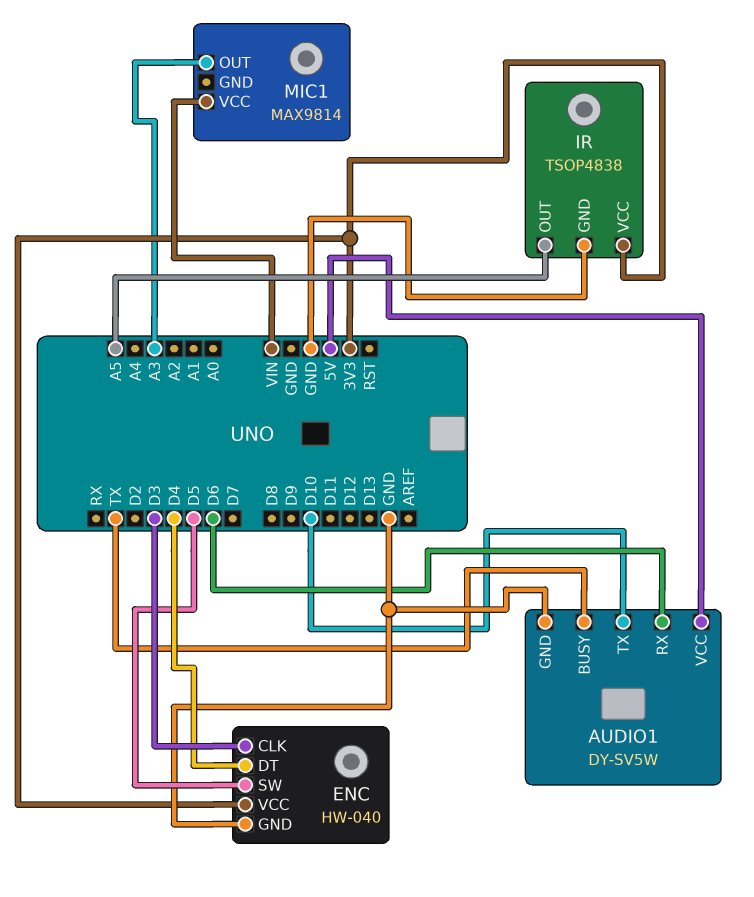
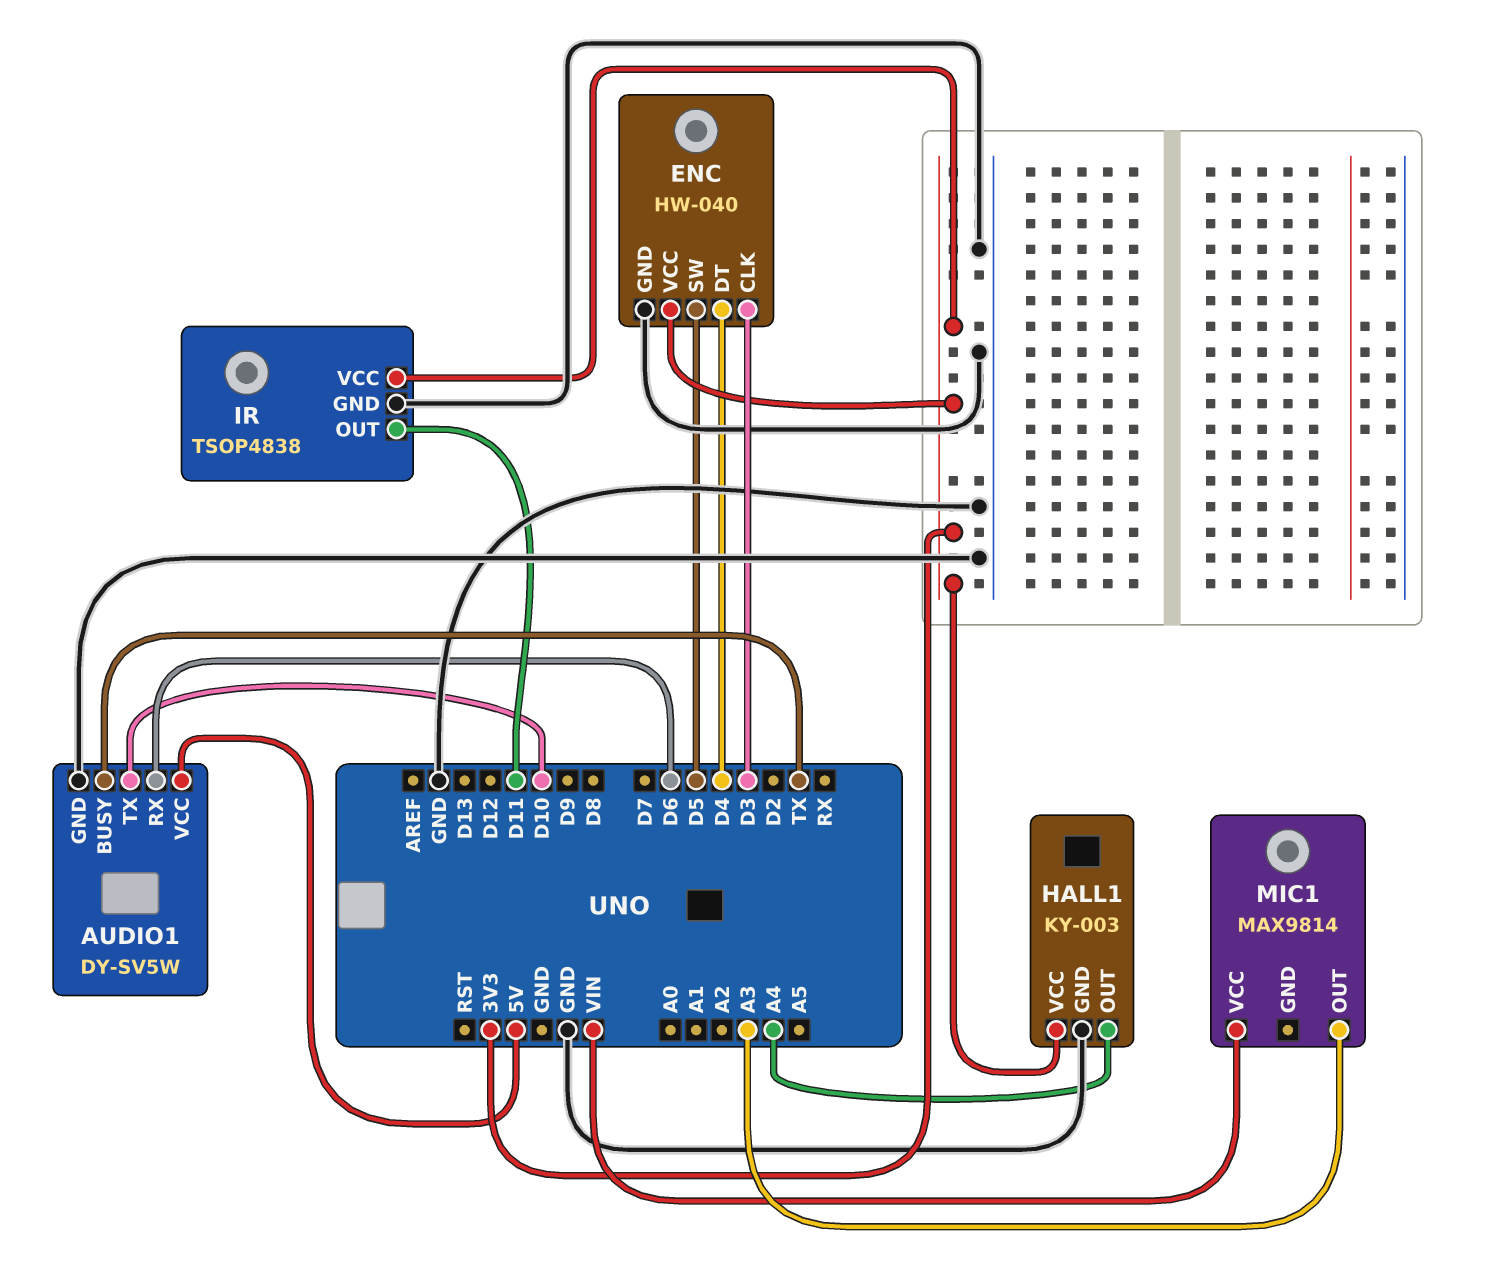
HALL1: none -> KY-003
HALL1 pin GND: none -> GND
HALL1 pin OUT: none -> A4
HALL1 pin VCC: none -> 3V3
IR pin OUT: A5 -> D11

